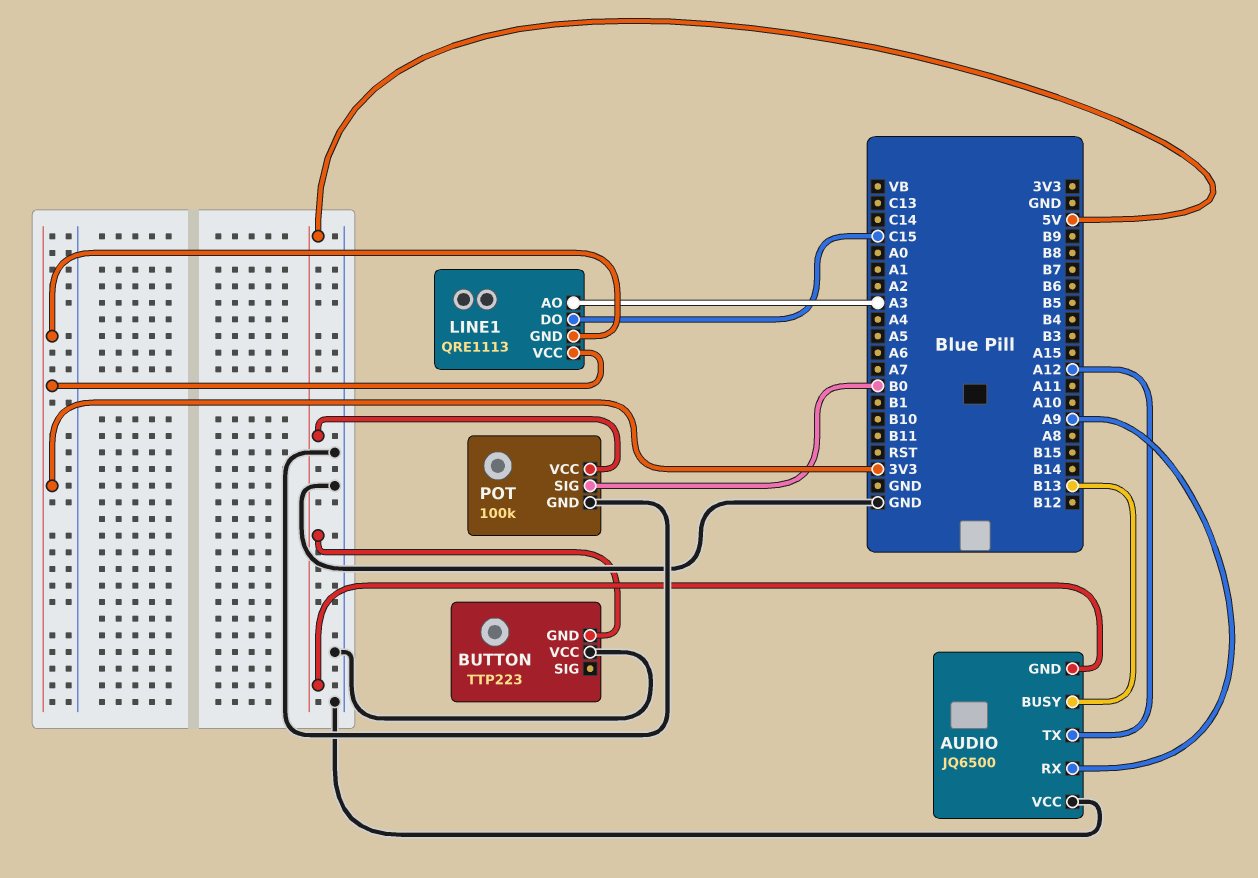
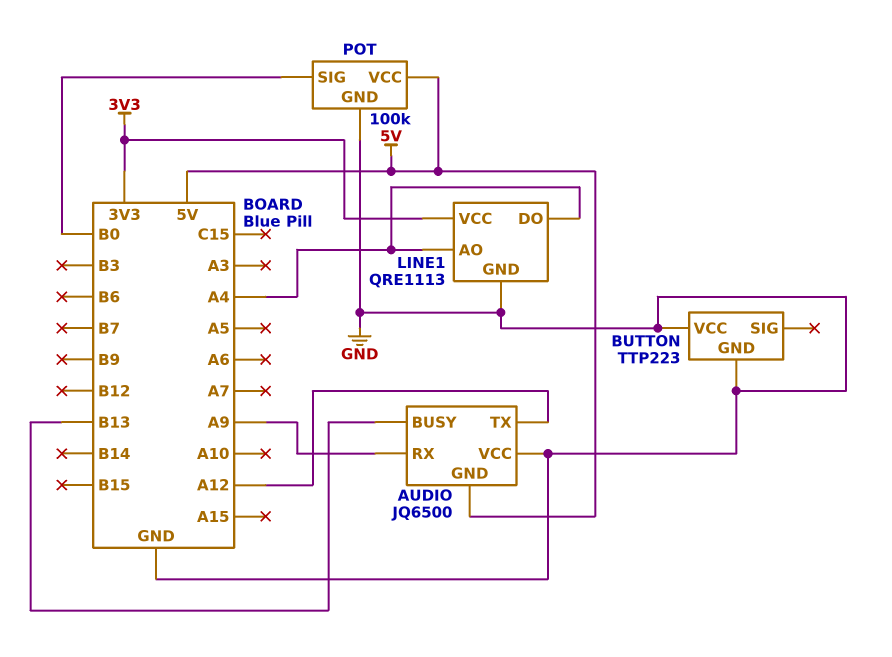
BUTTON pin GND: 5V -> GND
LINE1 pin AO: A3 -> A4
LINE1 pin DO: C15 -> A4
LINE1 pin GND: 3V3 -> GND

